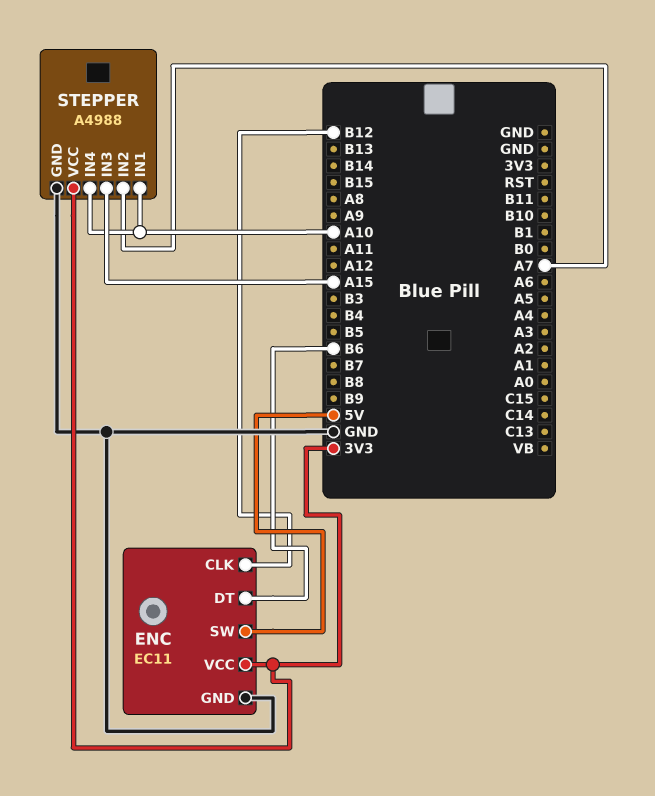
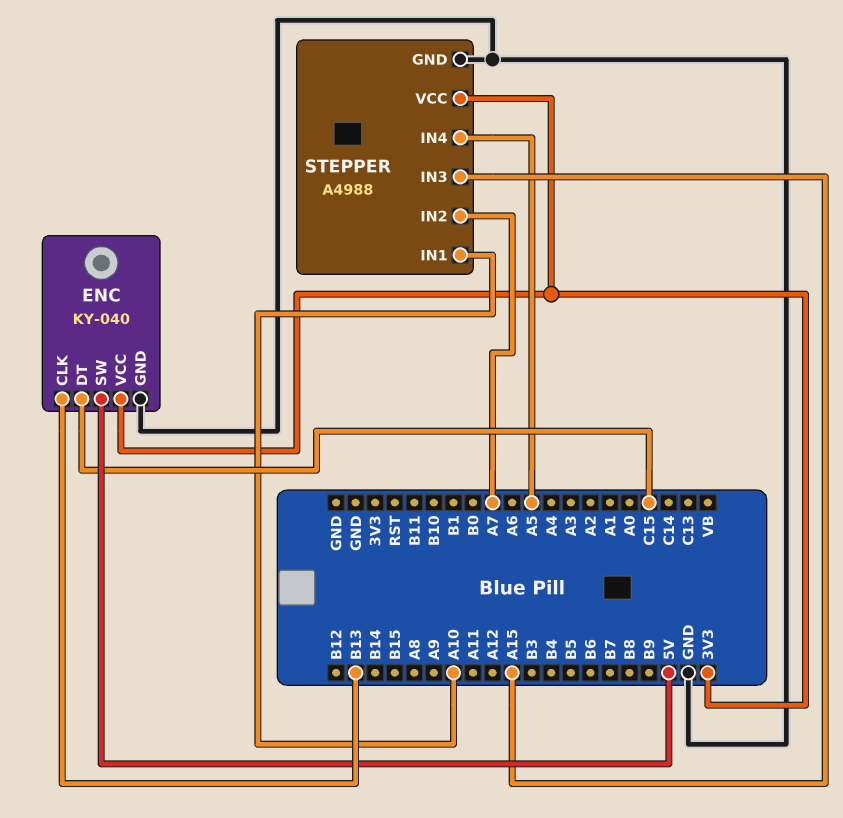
ENC: EC11 -> KY-040
ENC pin CLK: B12 -> B13
ENC pin DT: B6 -> C15
STEPPER pin IN4: A10 -> A5

